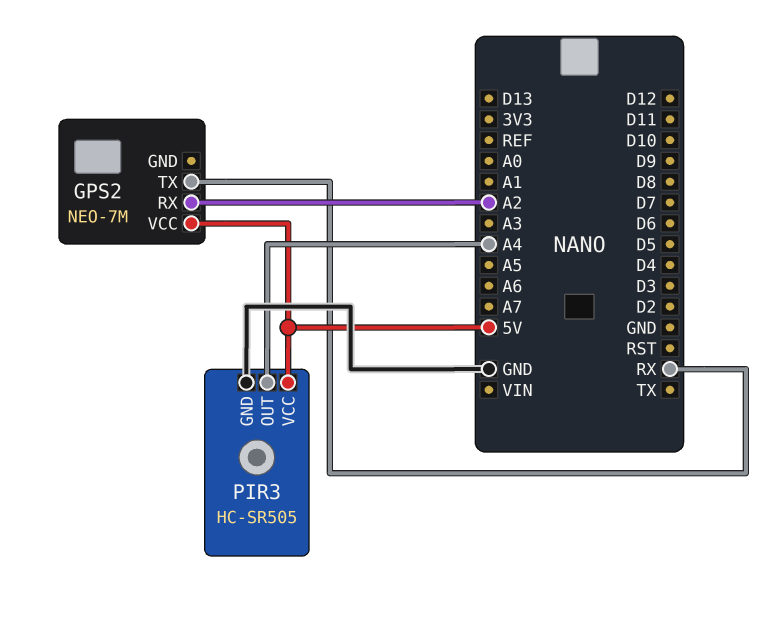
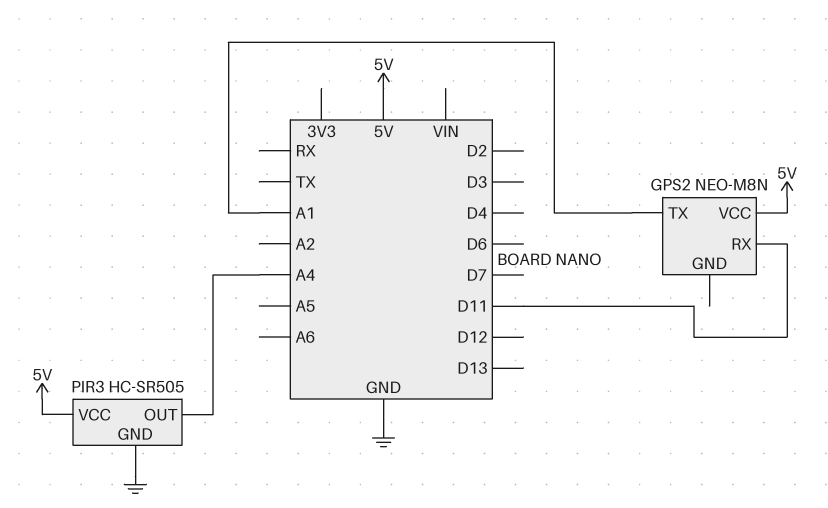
GPS2: NEO-7M -> NEO-M8N
GPS2 pin RX: A2 -> D11
GPS2 pin TX: RX -> A1

